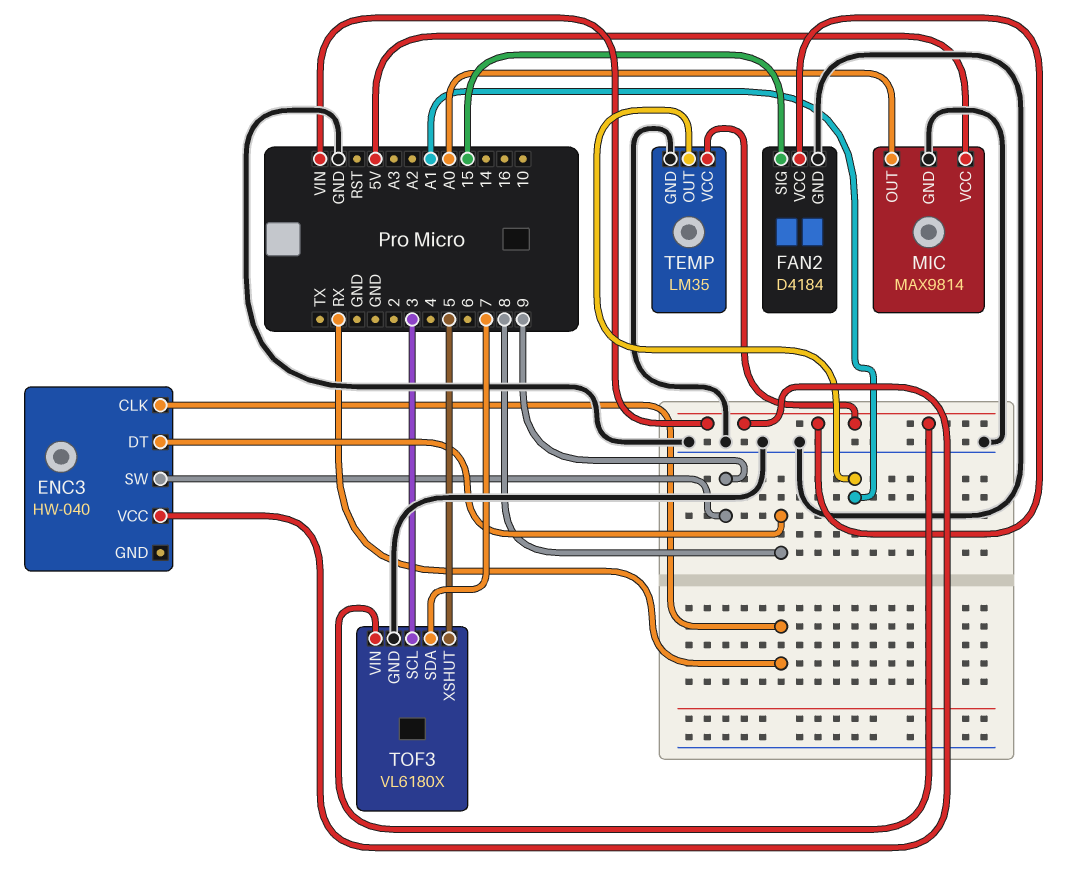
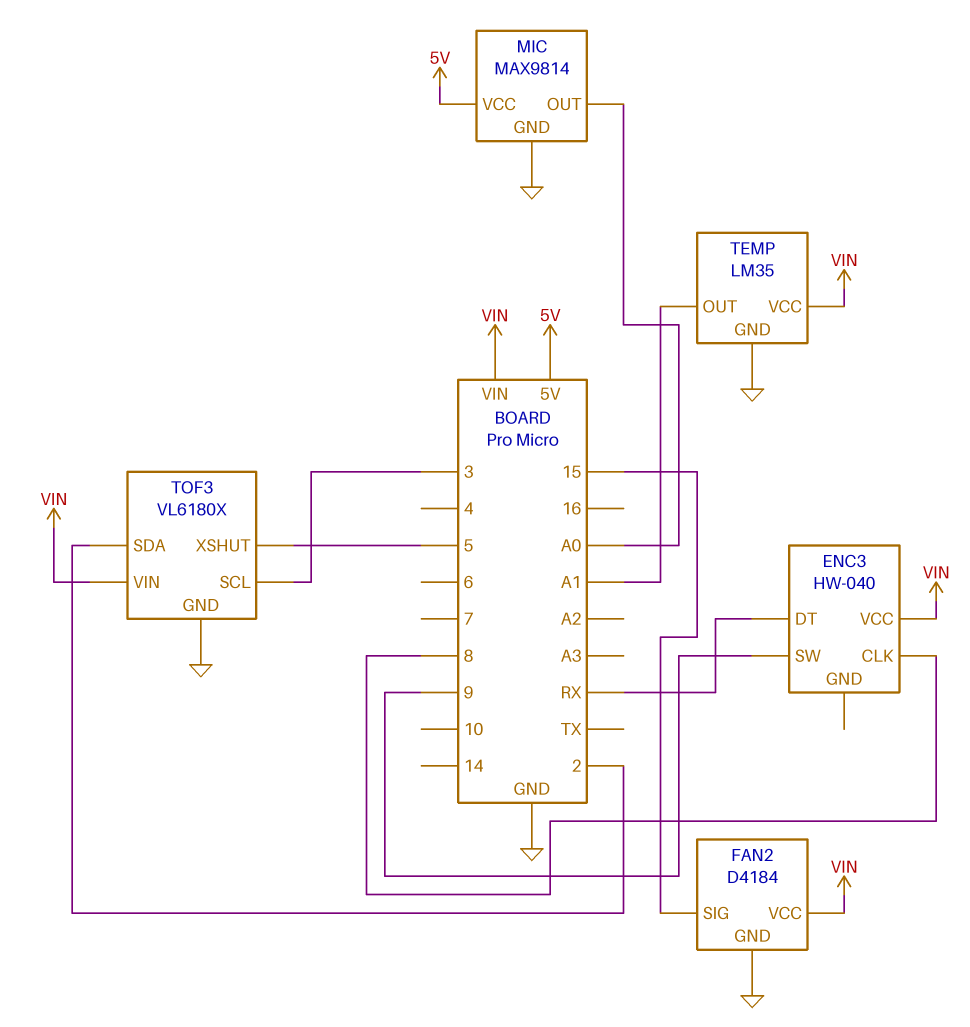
ENC3 pin CLK: RX -> 8
ENC3 pin DT: 8 -> RX
TOF3 pin SDA: 7 -> 2

